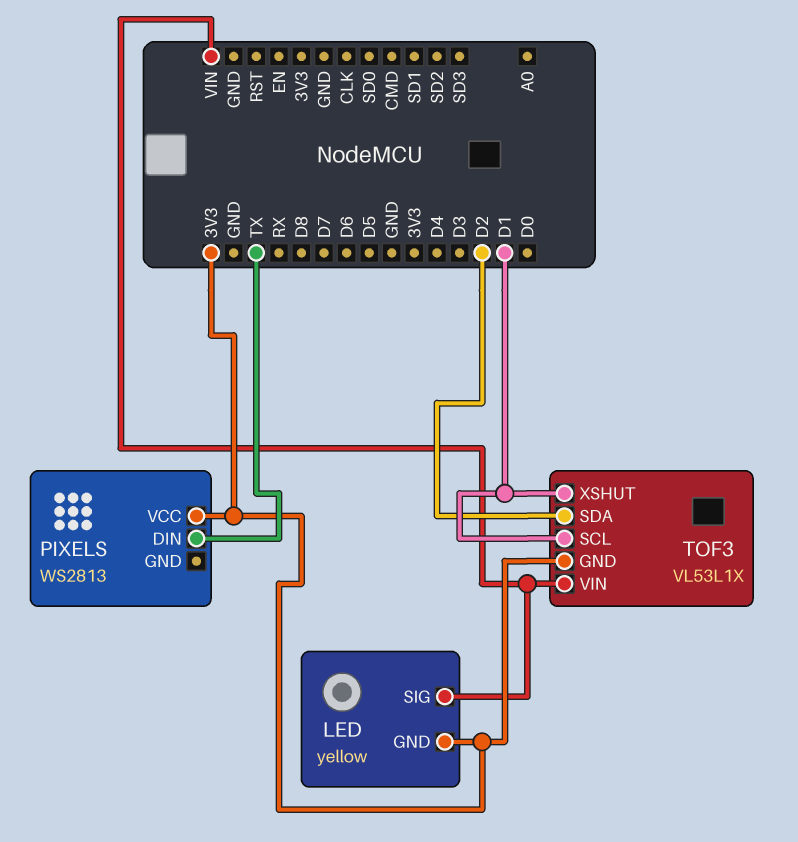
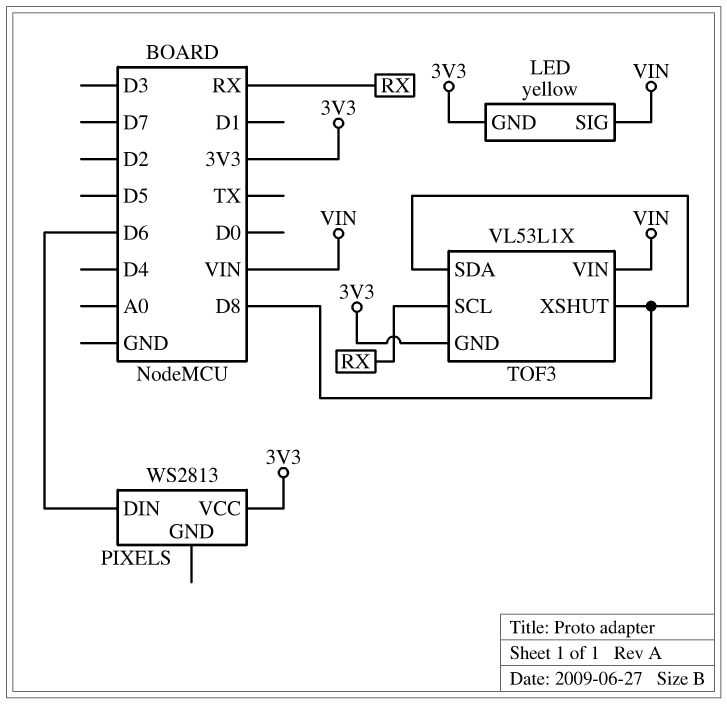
PIXELS pin DIN: TX -> D6
TOF3 pin SCL: D1 -> RX
TOF3 pin SDA: D2 -> D8
TOF3 pin XSHUT: D1 -> D8

